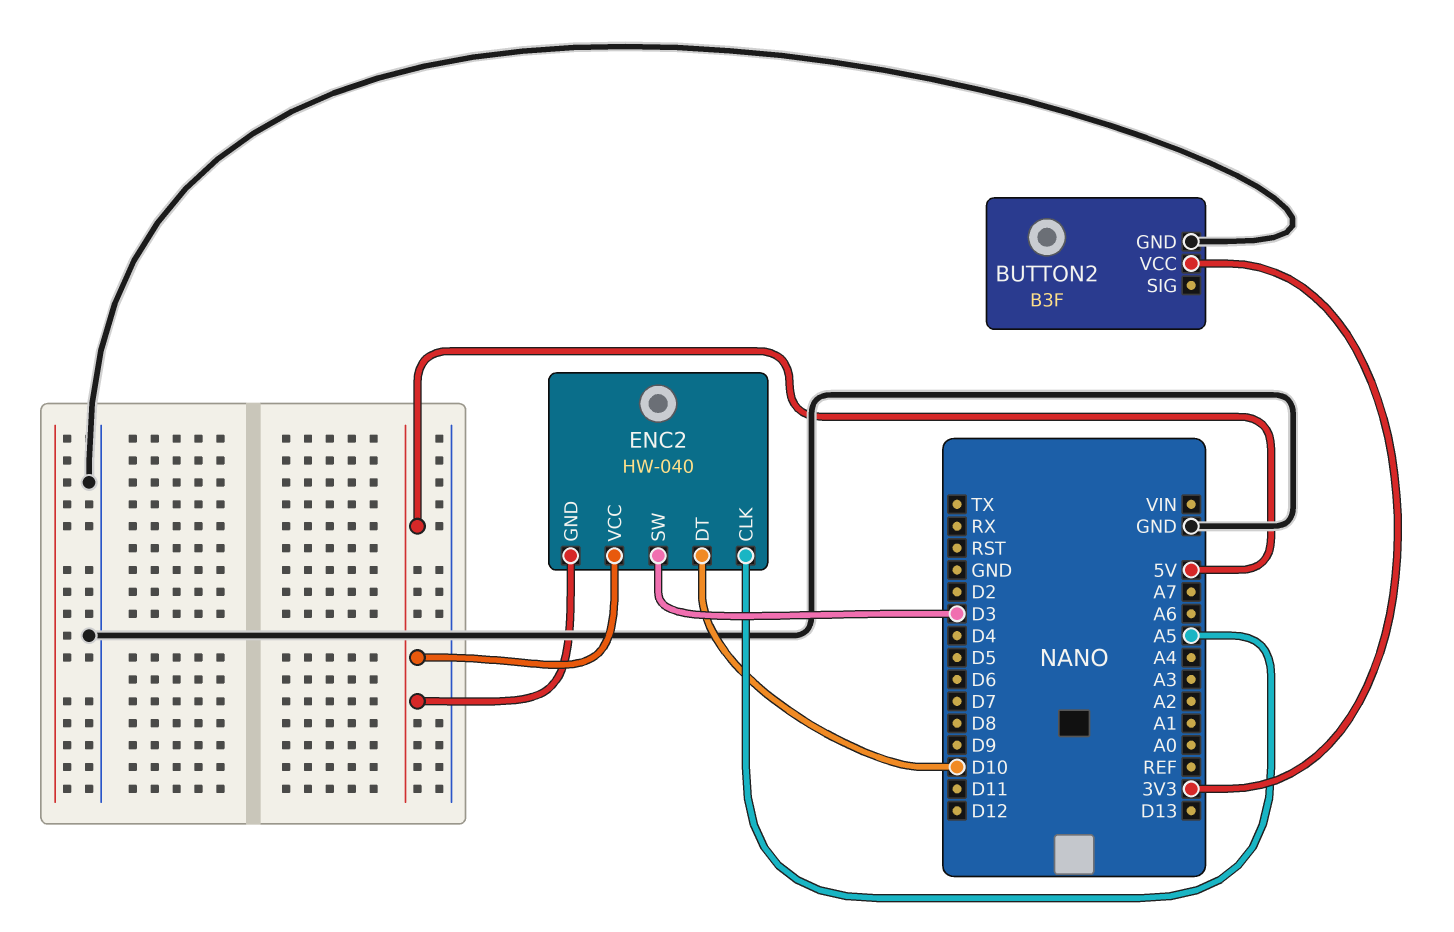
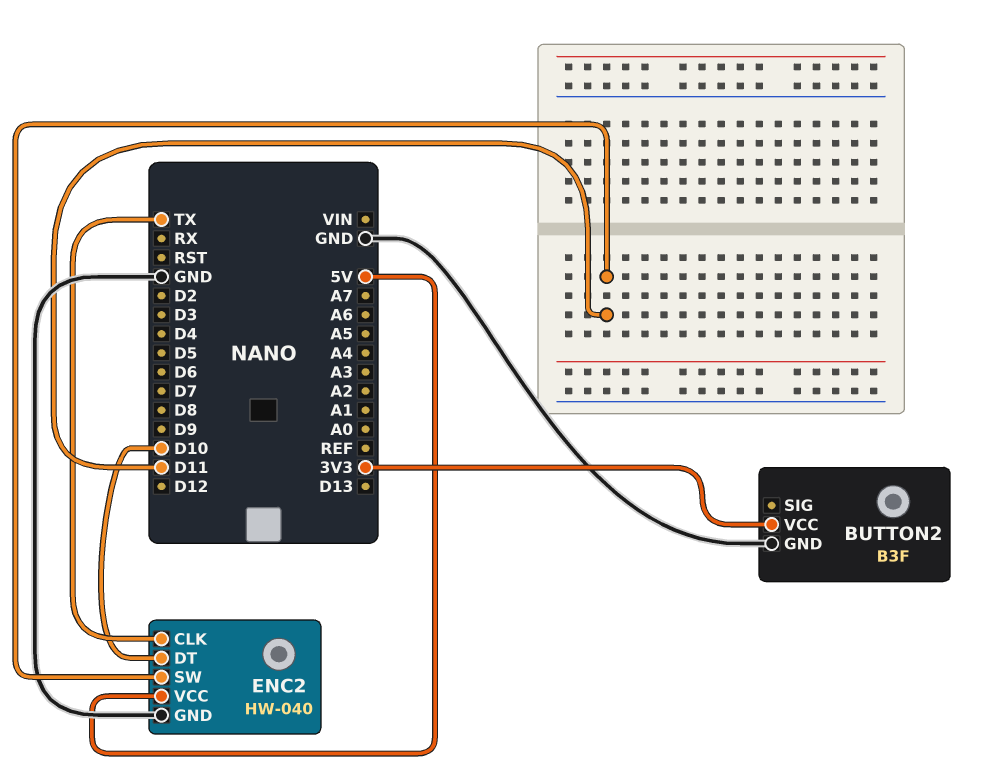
ENC2 pin CLK: A5 -> TX
ENC2 pin GND: 5V -> GND
ENC2 pin SW: D3 -> D11

